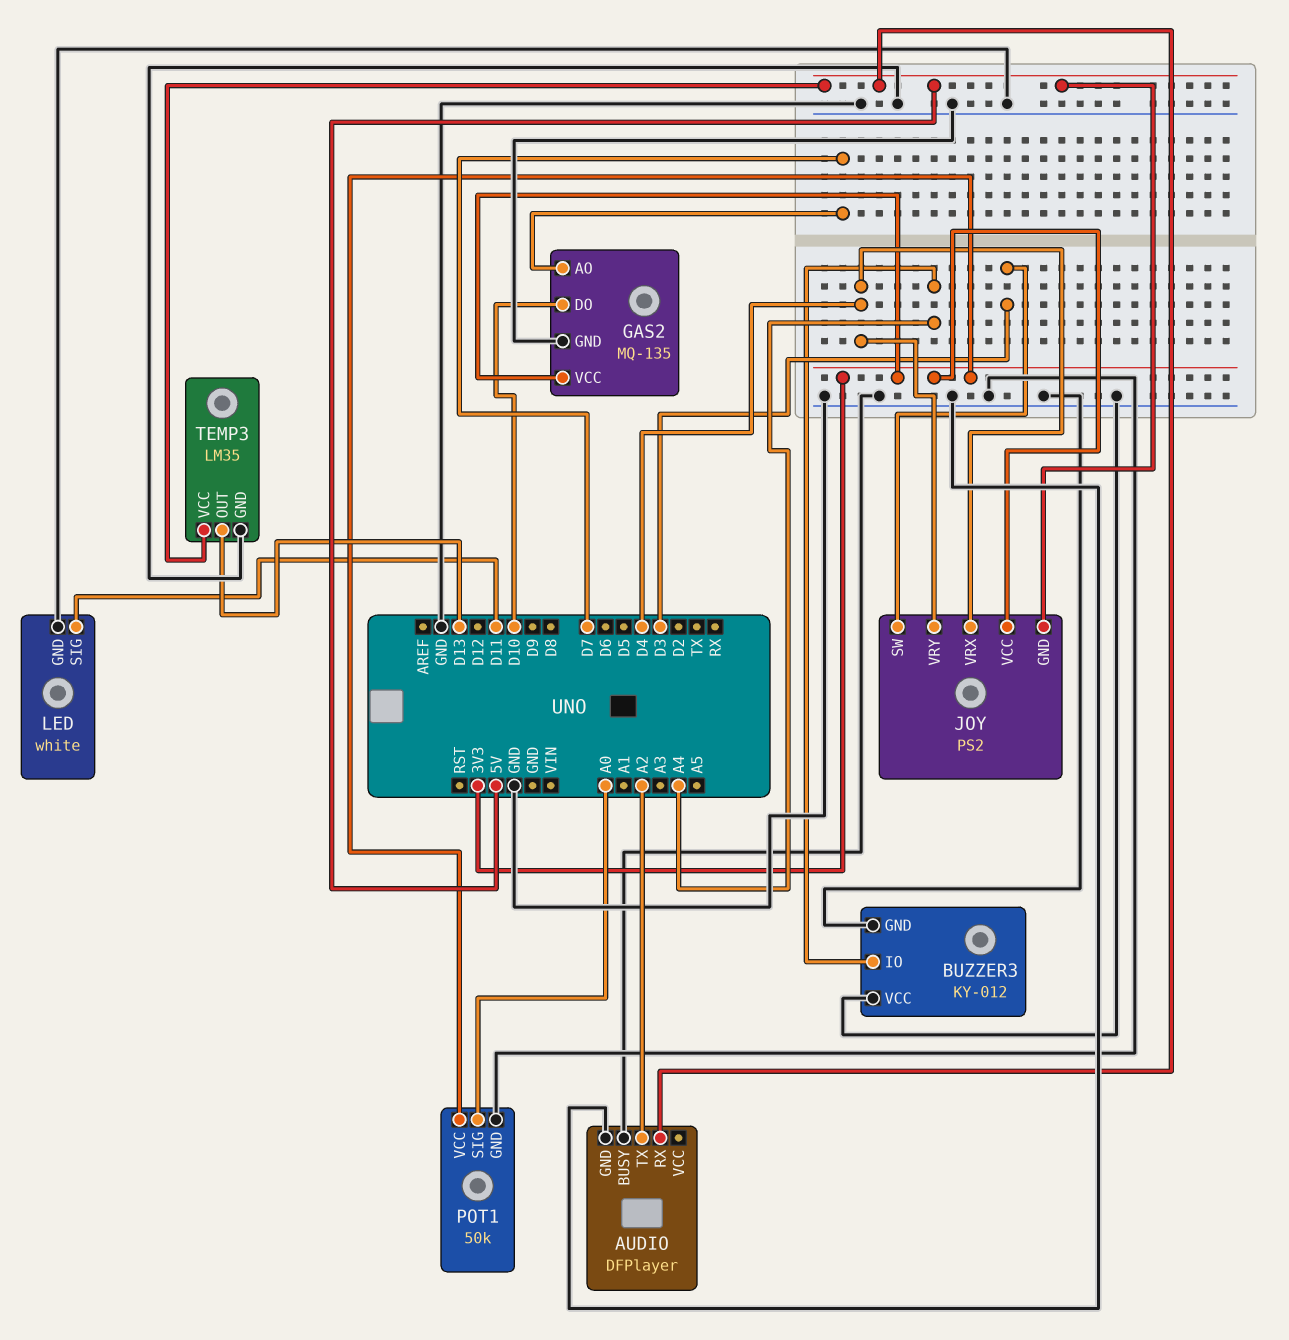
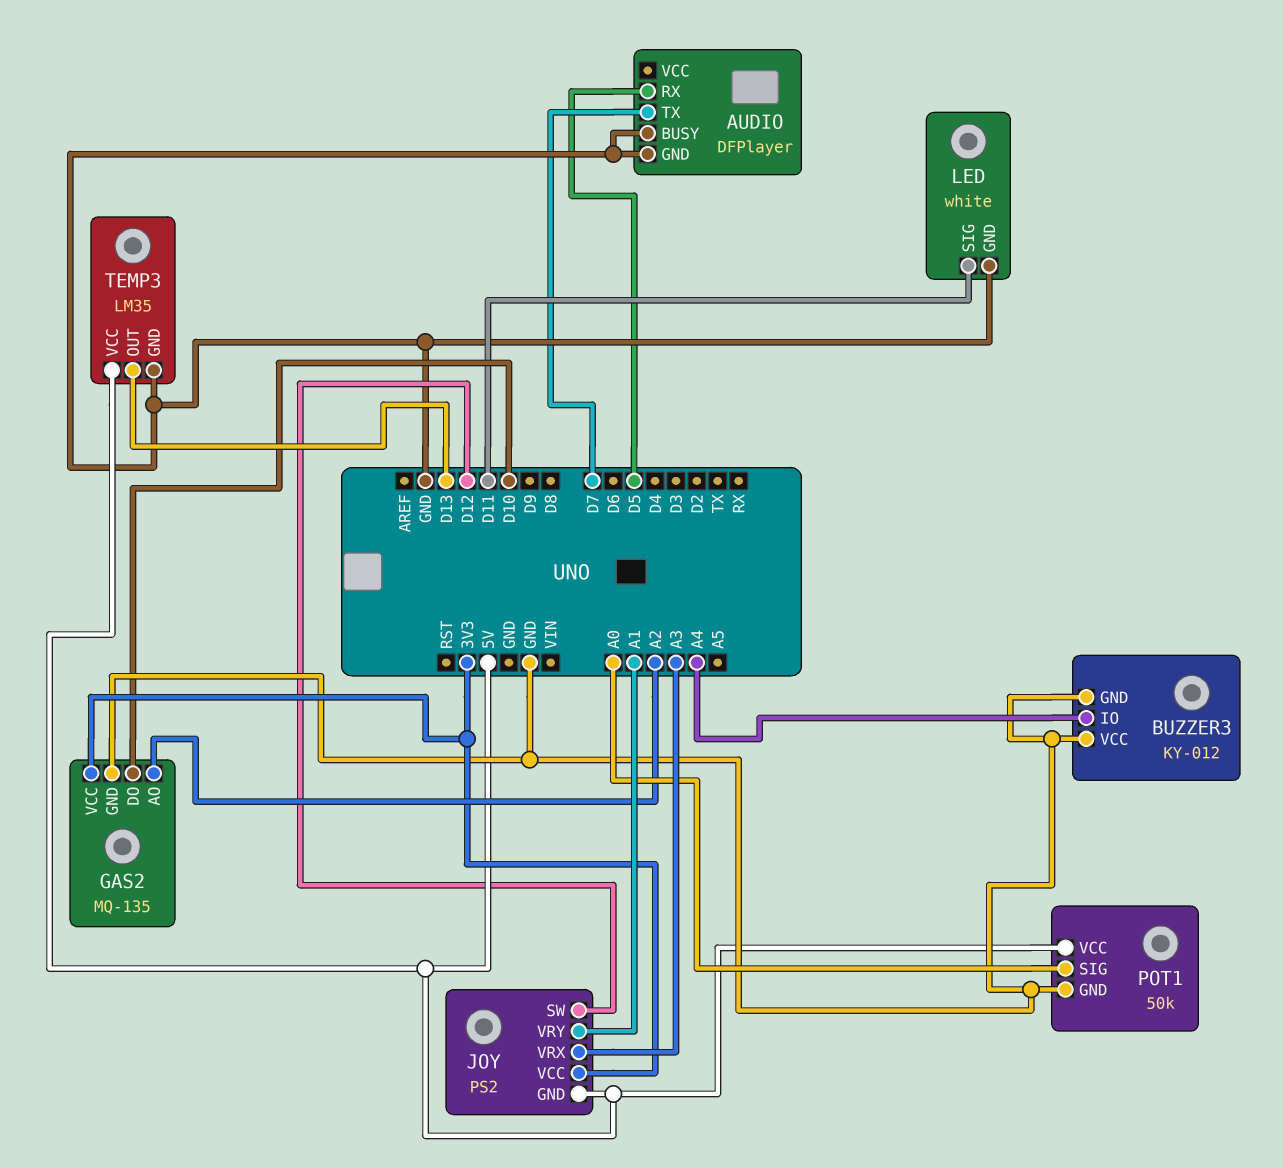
AUDIO pin RX: 5V -> D5
AUDIO pin TX: A2 -> D7
GAS2 pin AO: D7 -> A2
JOY pin SW: D3 -> D12
JOY pin VRX: D4 -> A3
JOY pin VRY: D4 -> A1
POT1 pin VCC: 3V3 -> 5V

